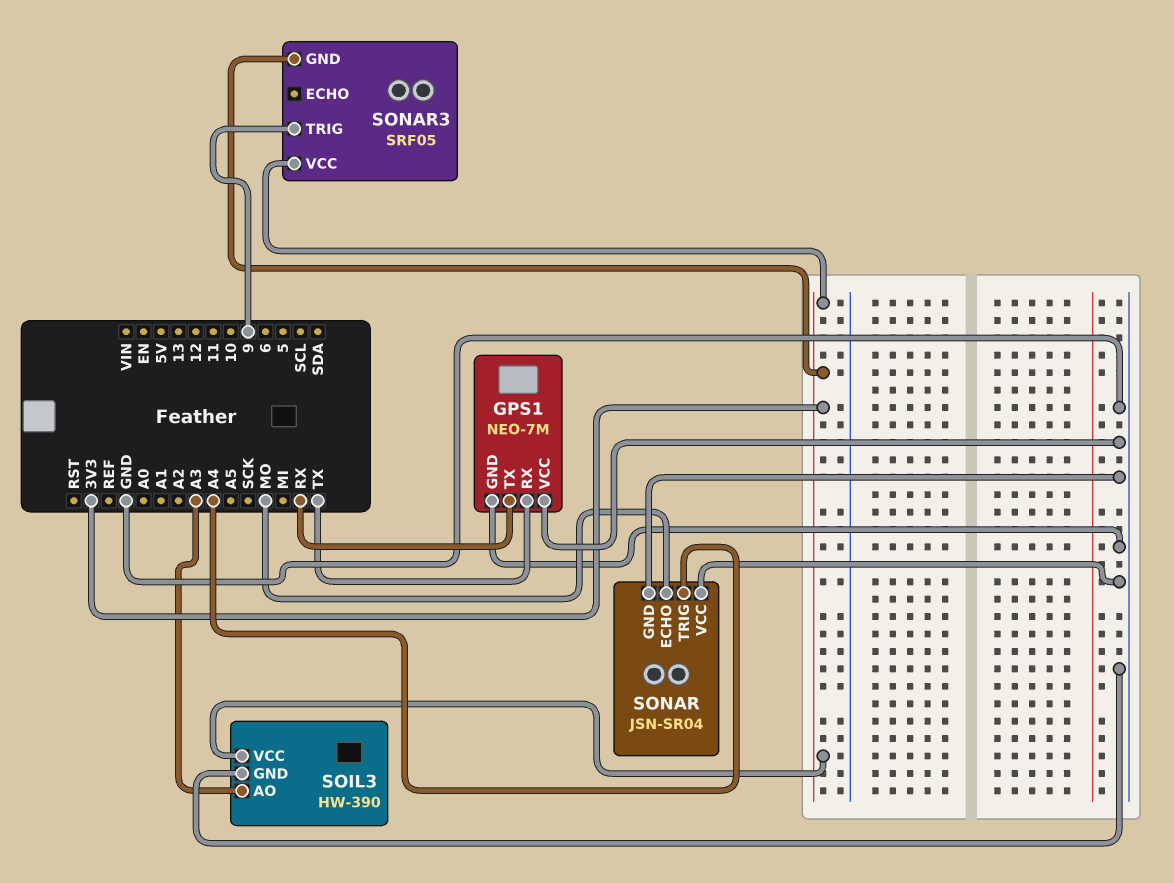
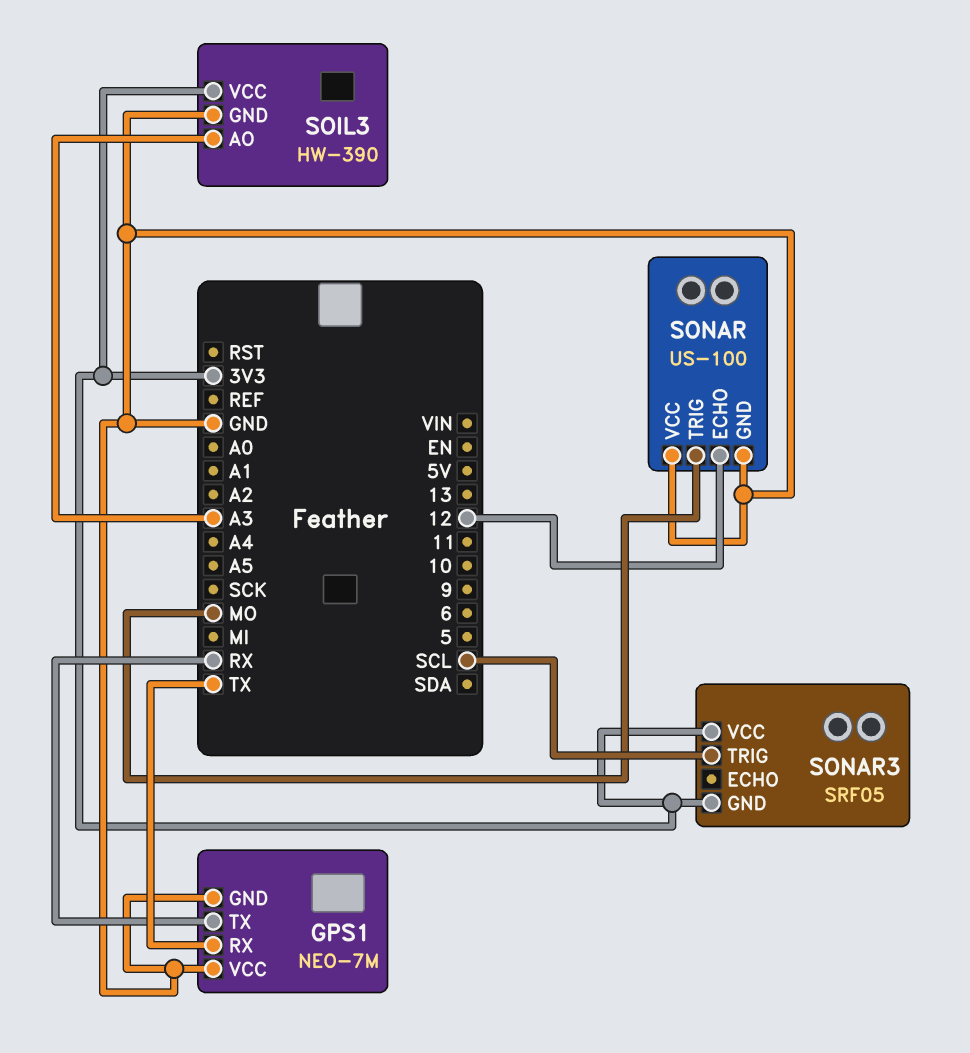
SONAR: JSN-SR04 -> US-100
SONAR pin ECHO: MO -> 12
SONAR pin TRIG: A4 -> MO
SONAR3 pin TRIG: 9 -> SCL

